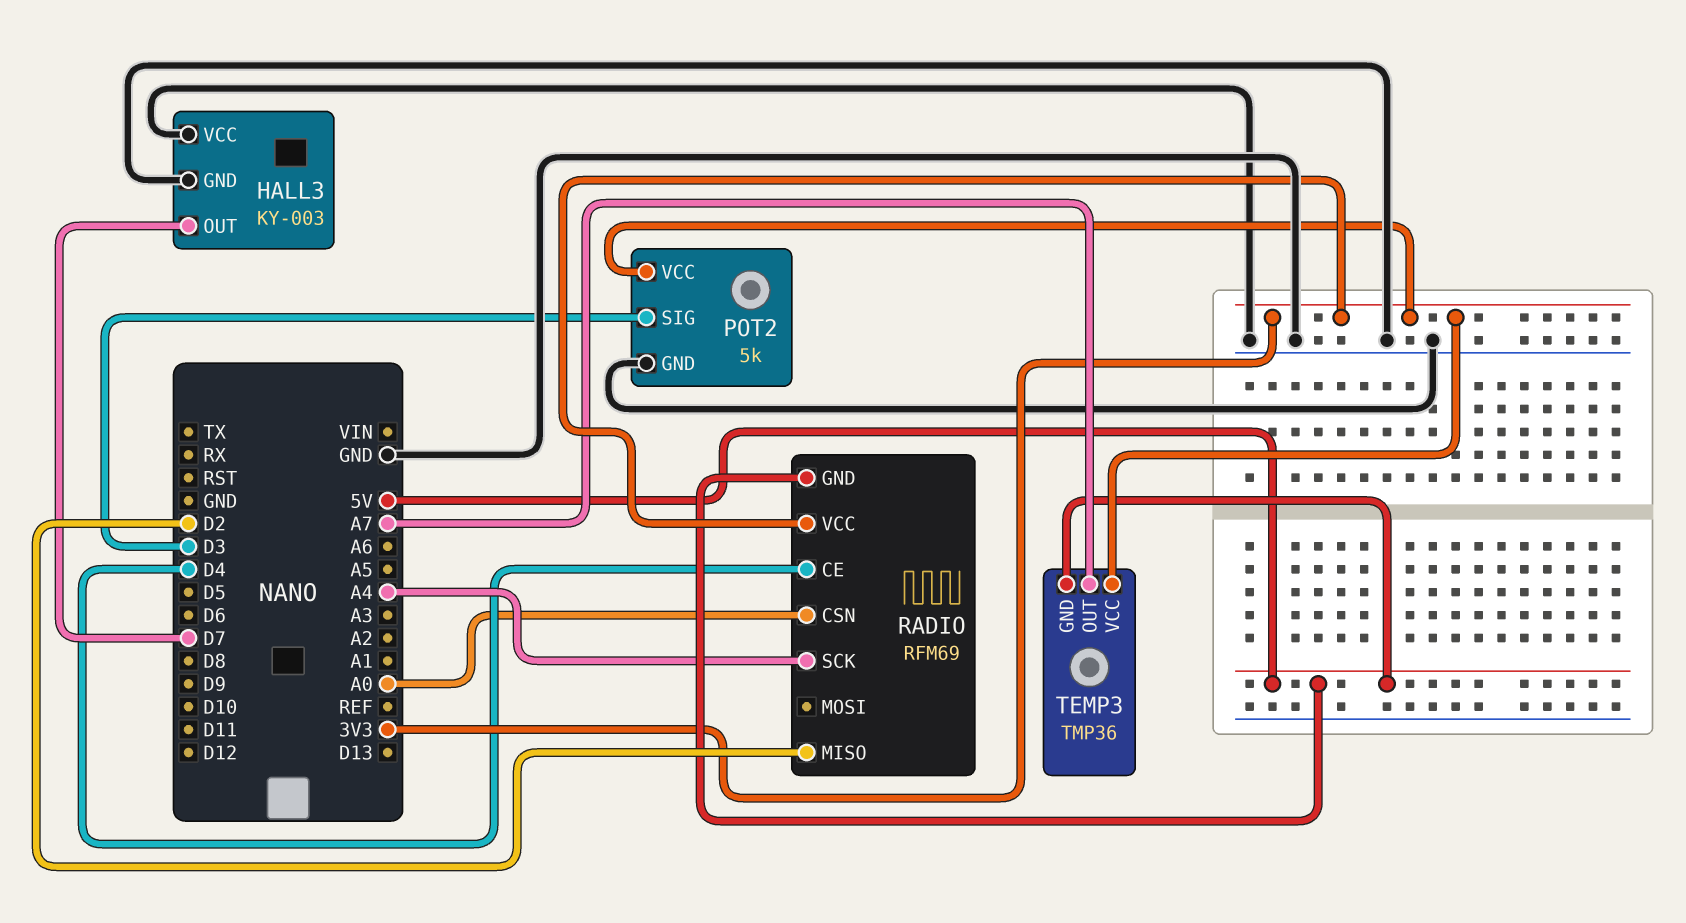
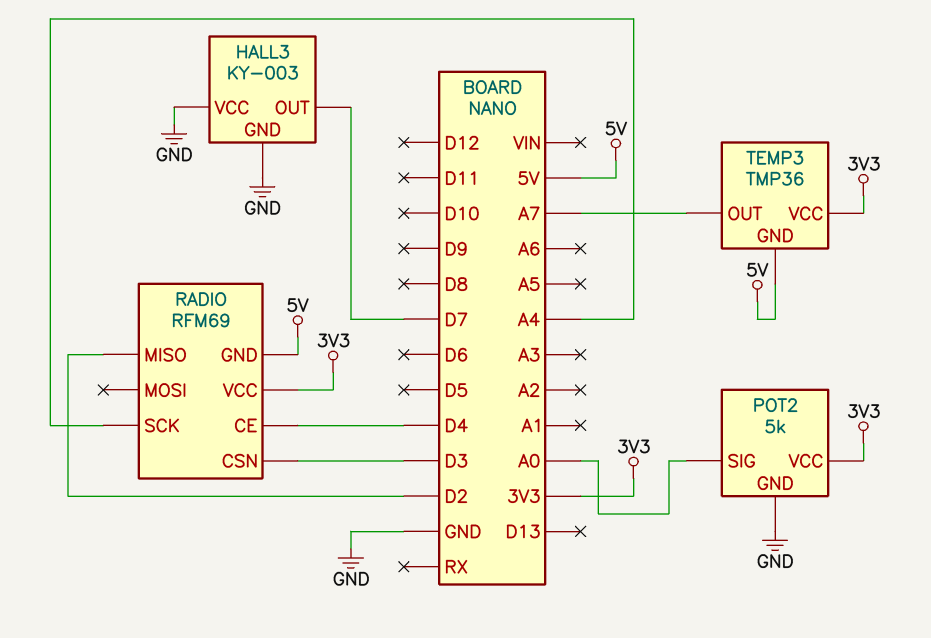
POT2 pin SIG: D3 -> A0
RADIO pin CSN: A0 -> D3

